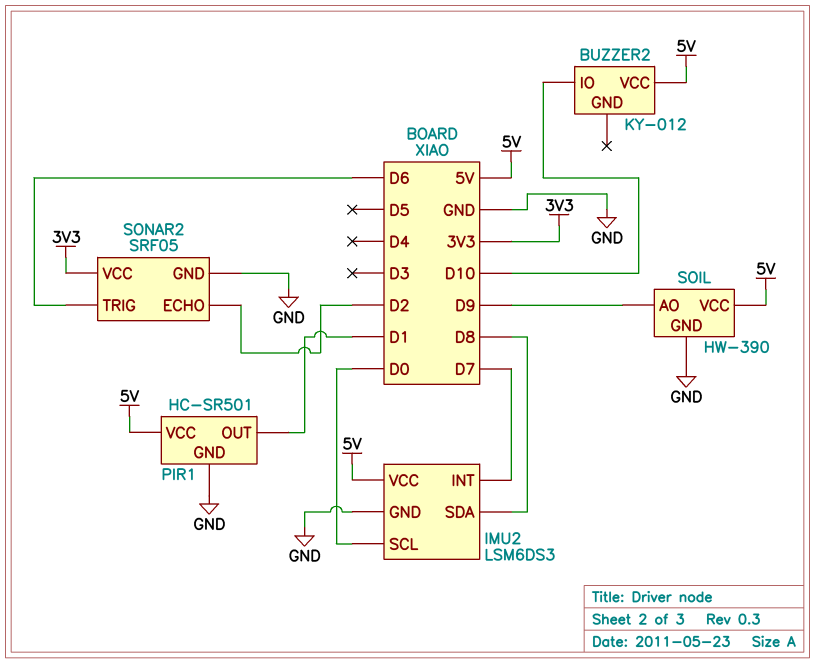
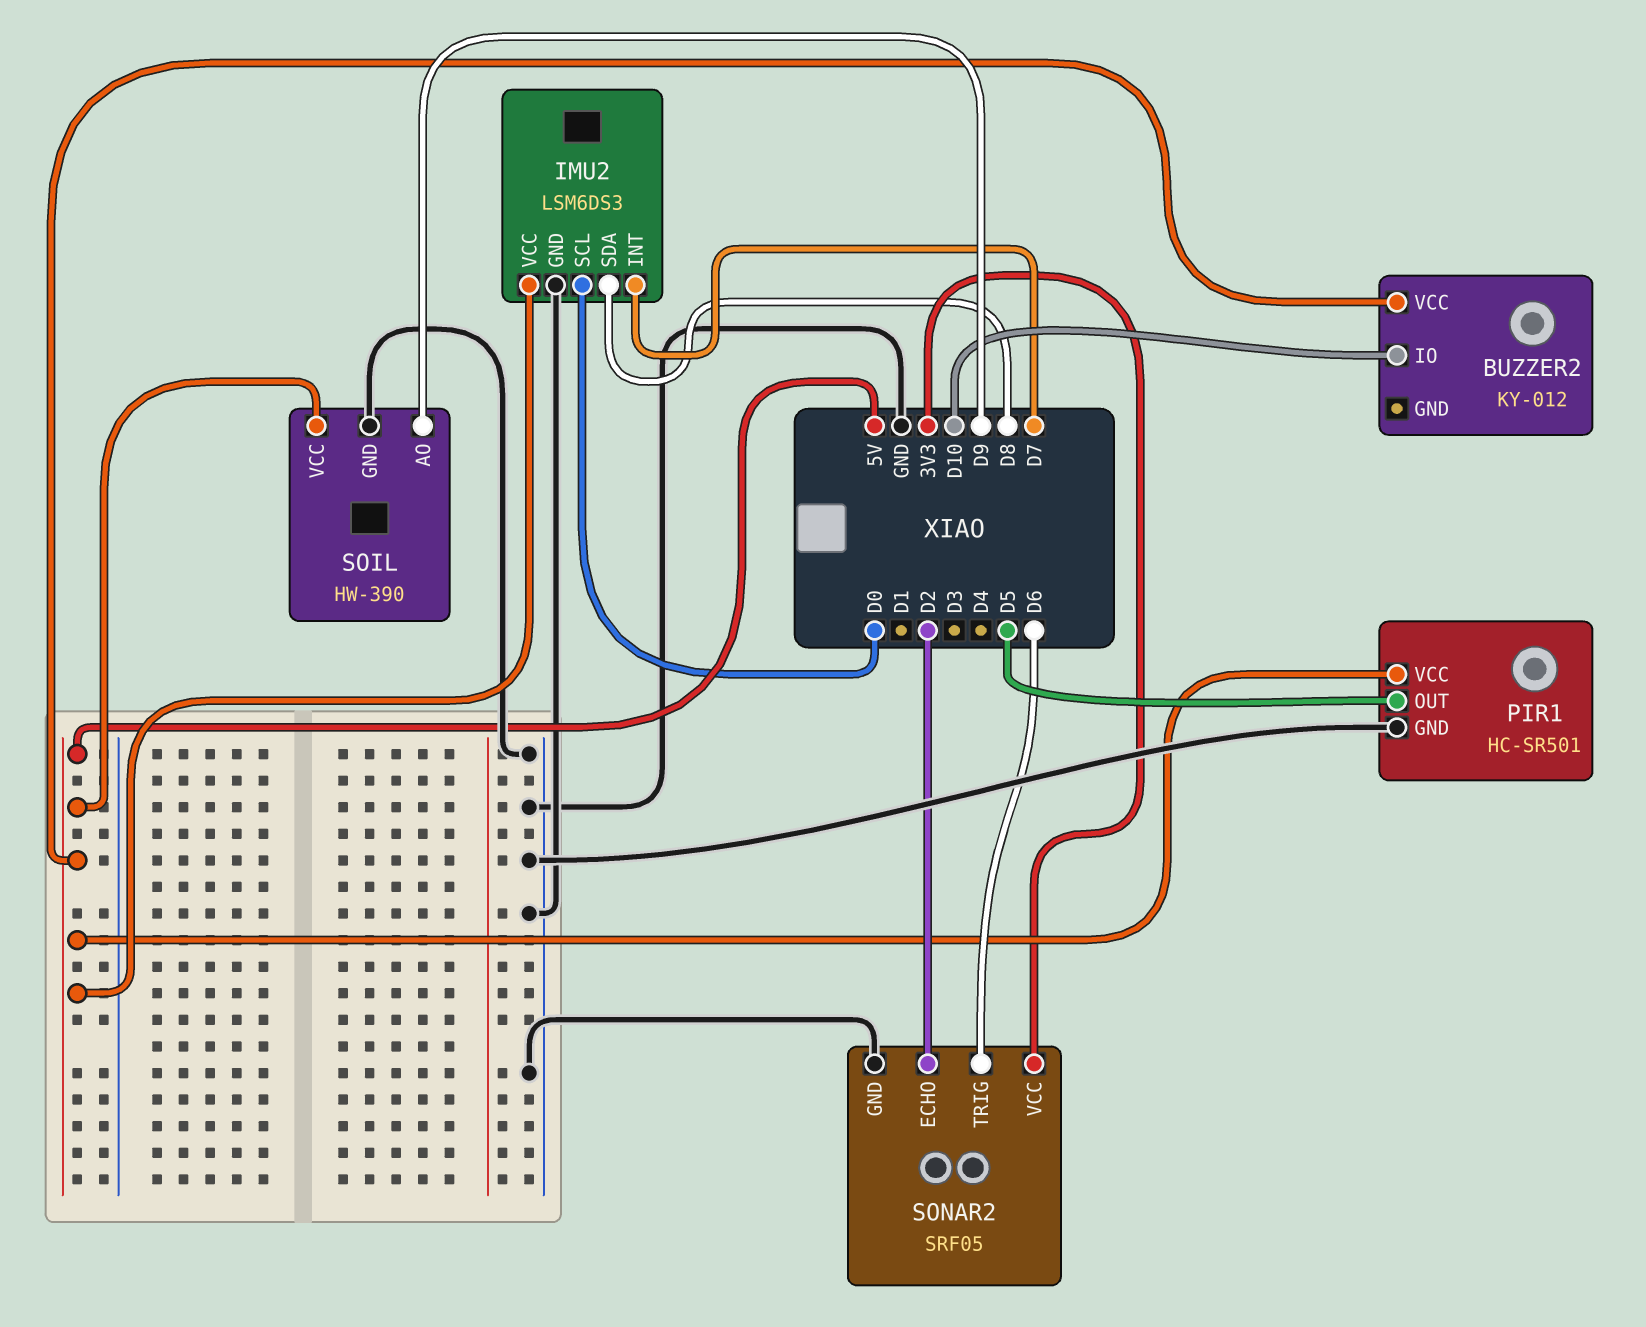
PIR1 pin OUT: D1 -> D5

